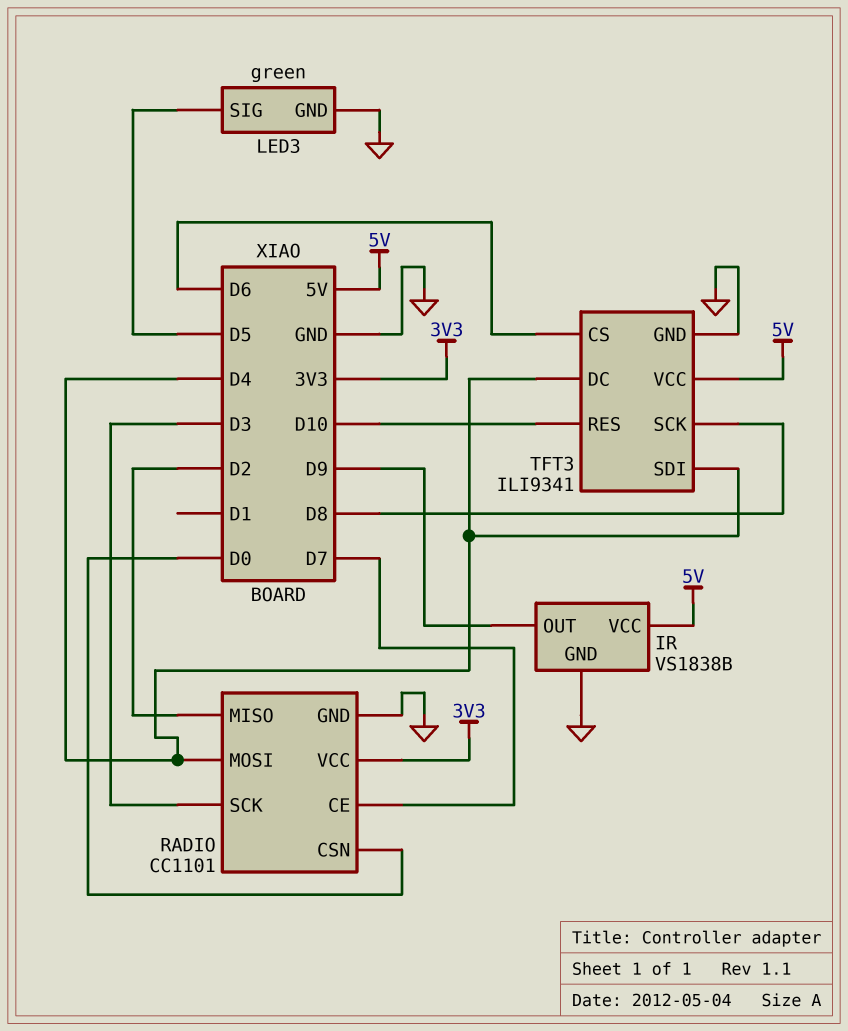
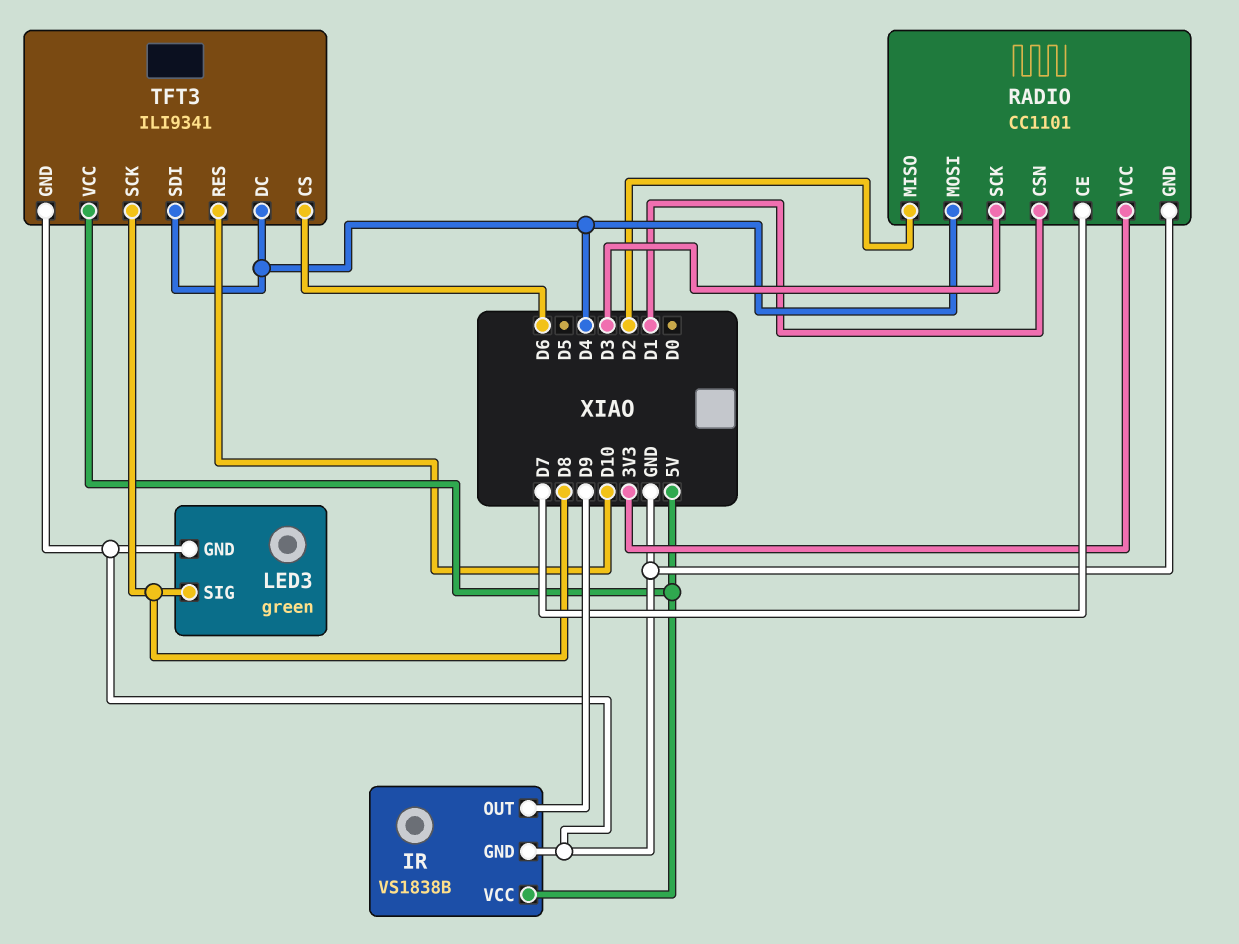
LED3 pin SIG: D5 -> D8
RADIO pin CSN: D0 -> D1

